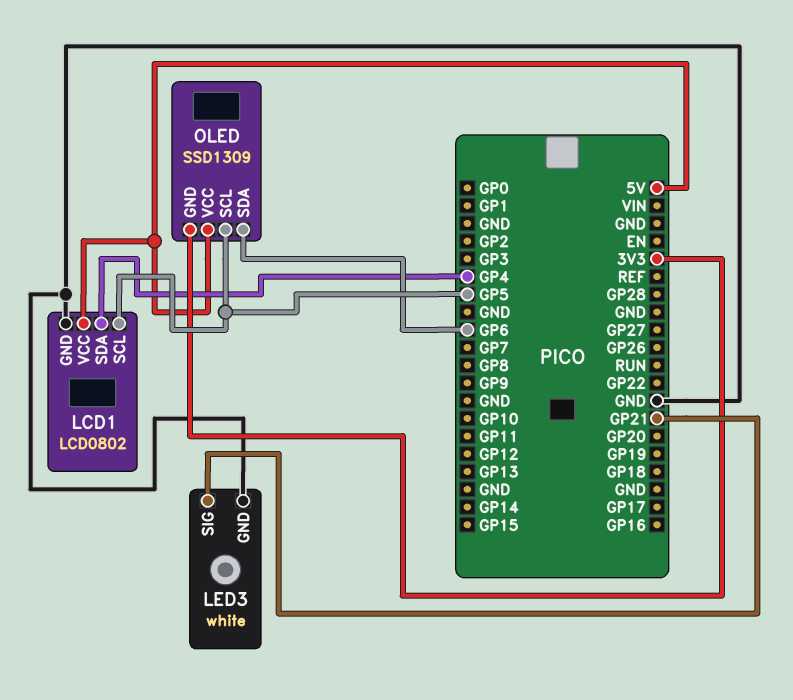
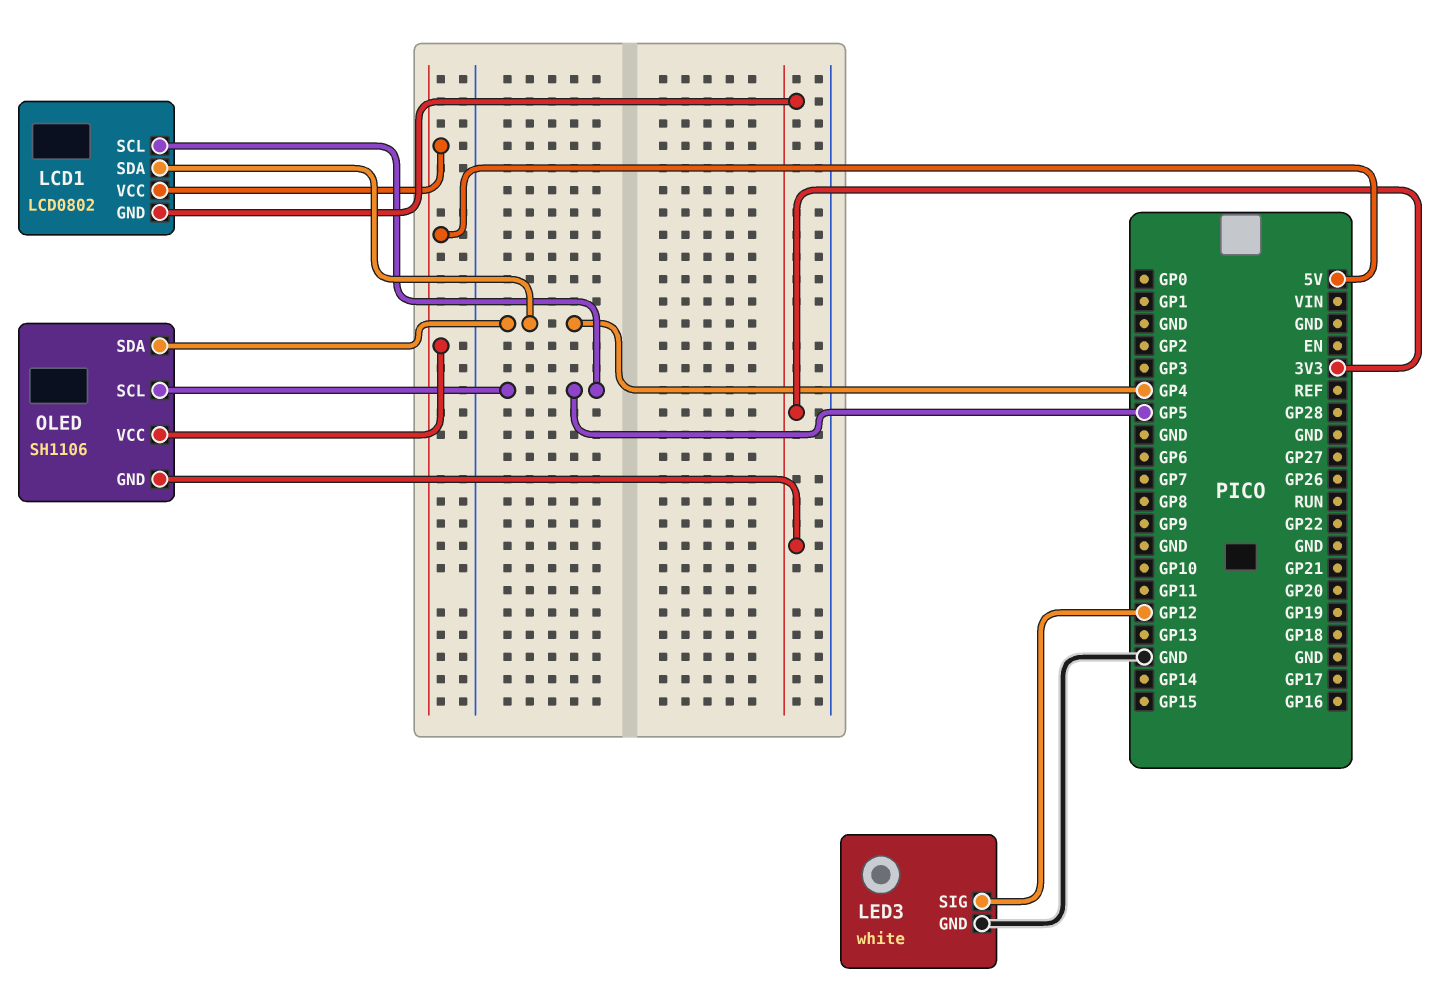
LCD1 pin GND: GND -> 3V3
LED3 pin SIG: GP21 -> GP12
OLED: SSD1309 -> SH1106
OLED pin SDA: GP6 -> GP4

